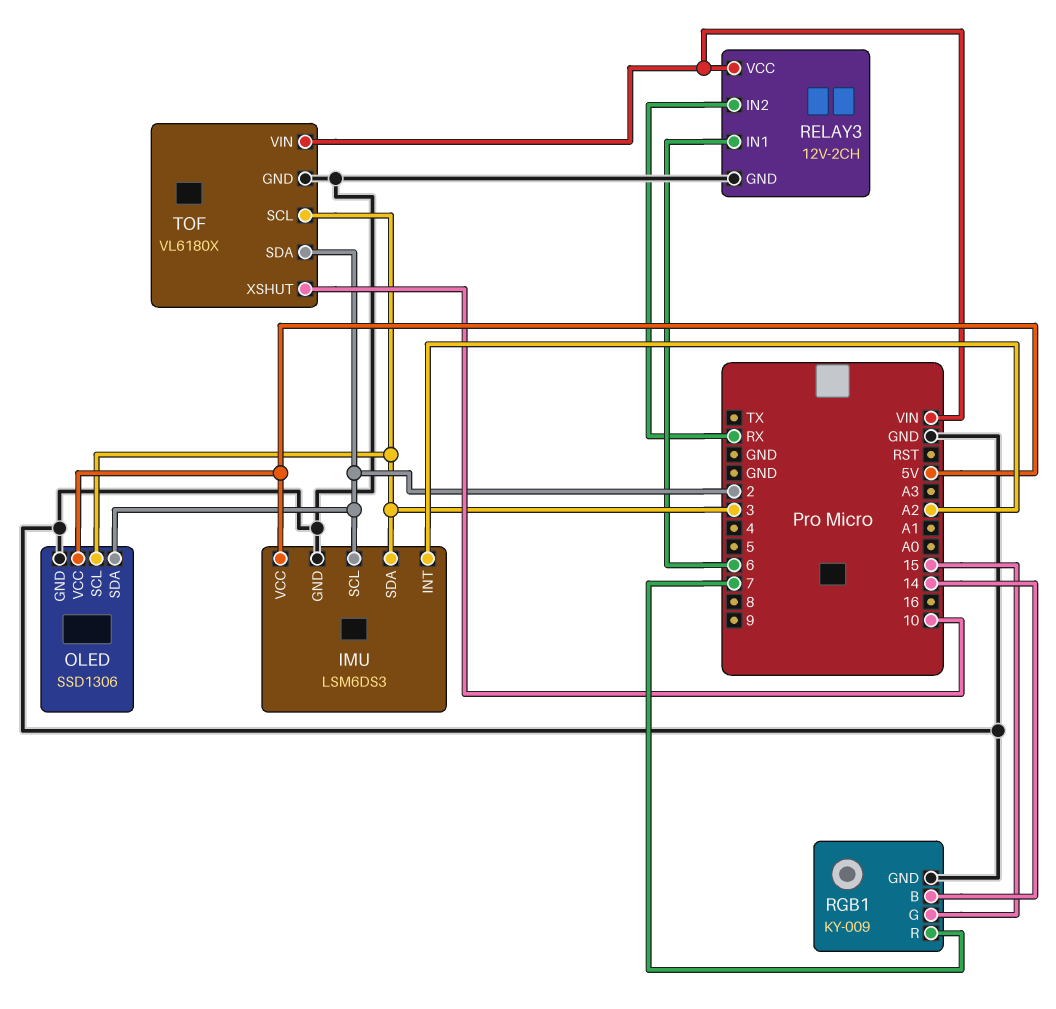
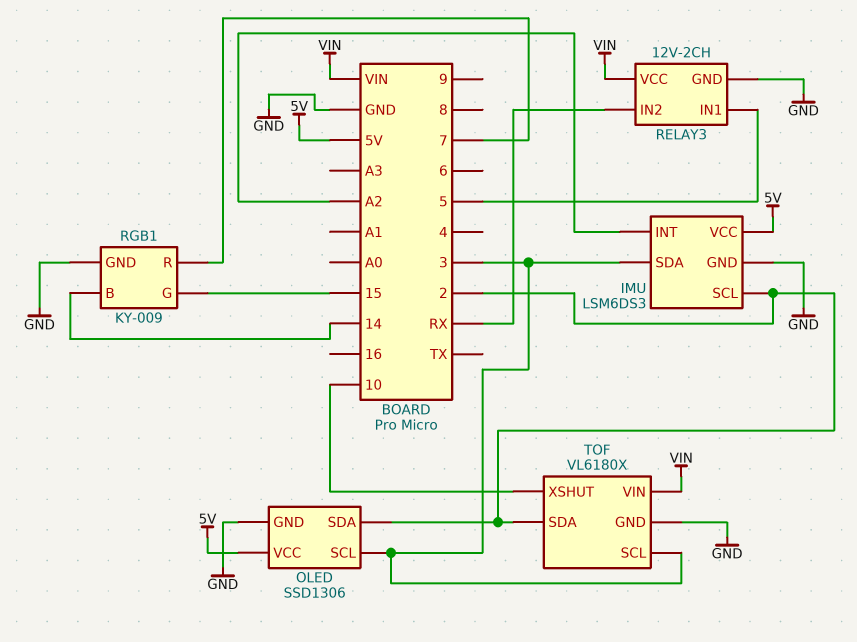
RELAY3 pin IN1: 6 -> 5

